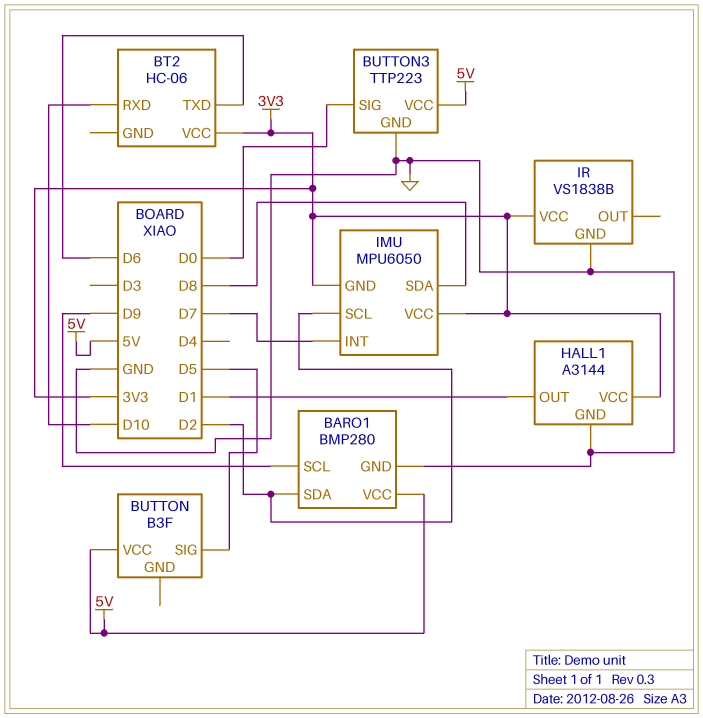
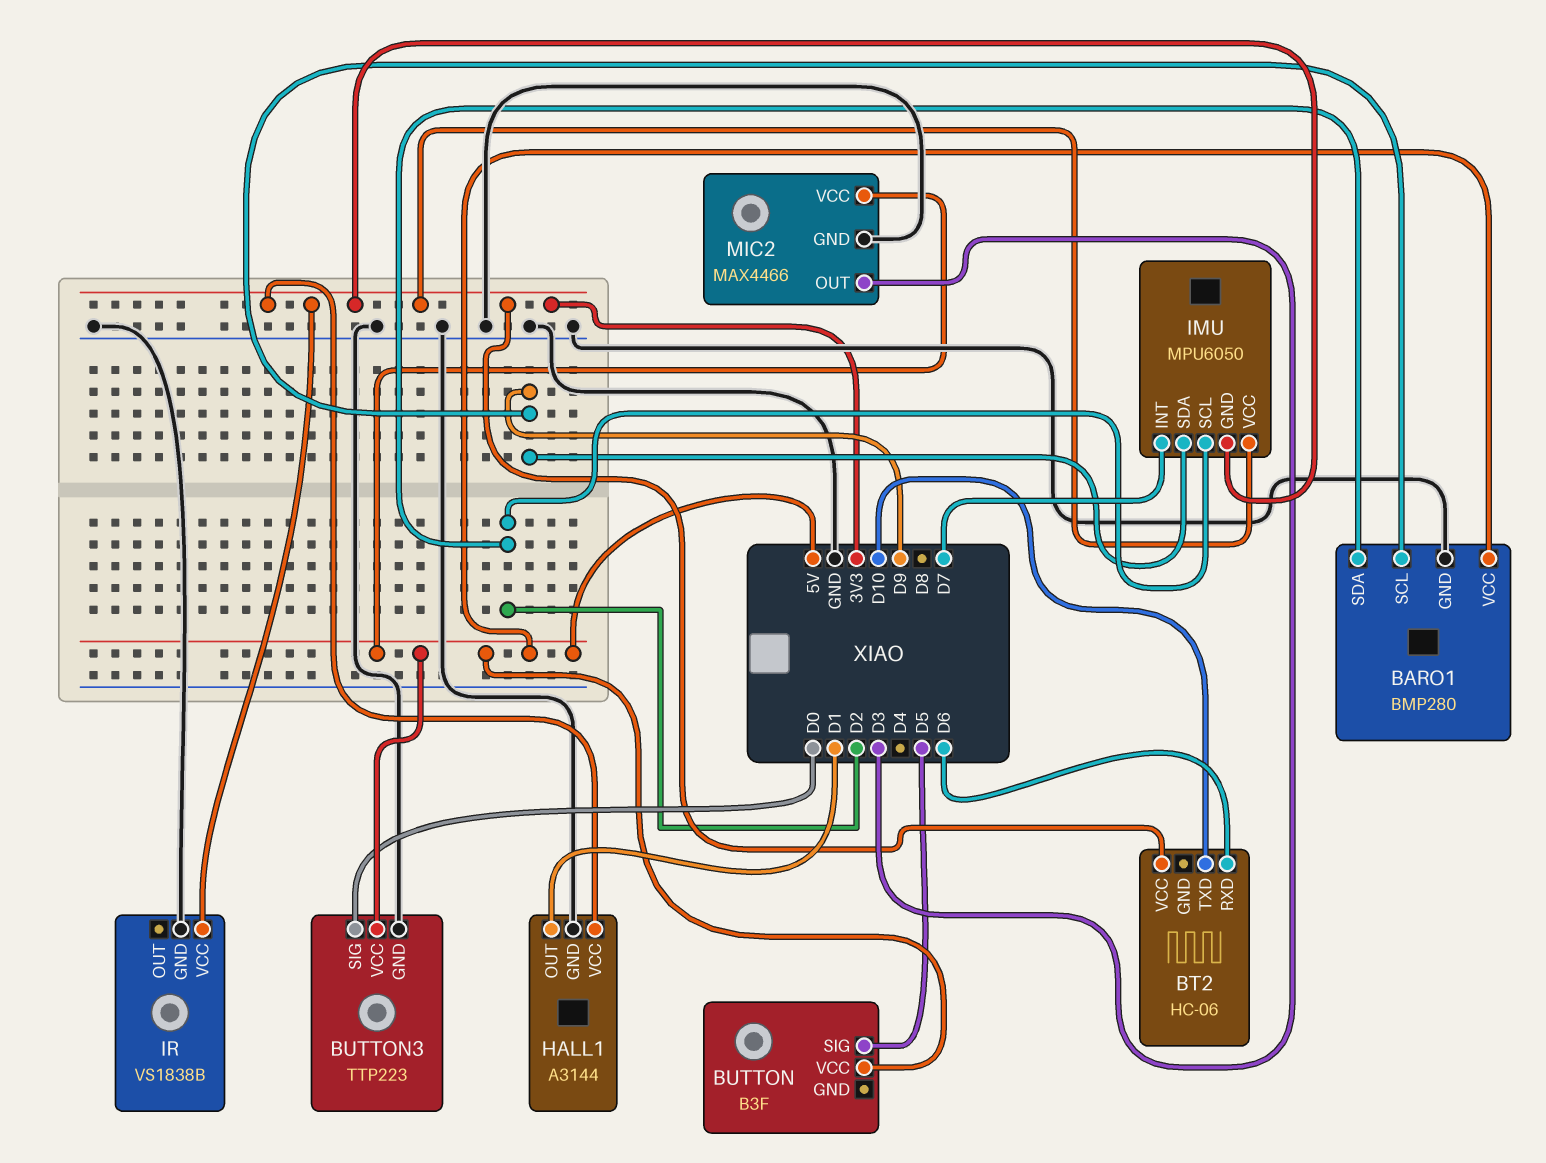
BT2 pin RXD: D10 -> D6
BT2 pin TXD: D6 -> D10
IMU pin SDA: D8 -> D9
MIC2: none -> MAX4466
MIC2 pin GND: none -> GND
MIC2 pin OUT: none -> D3
MIC2 pin VCC: none -> 5V

